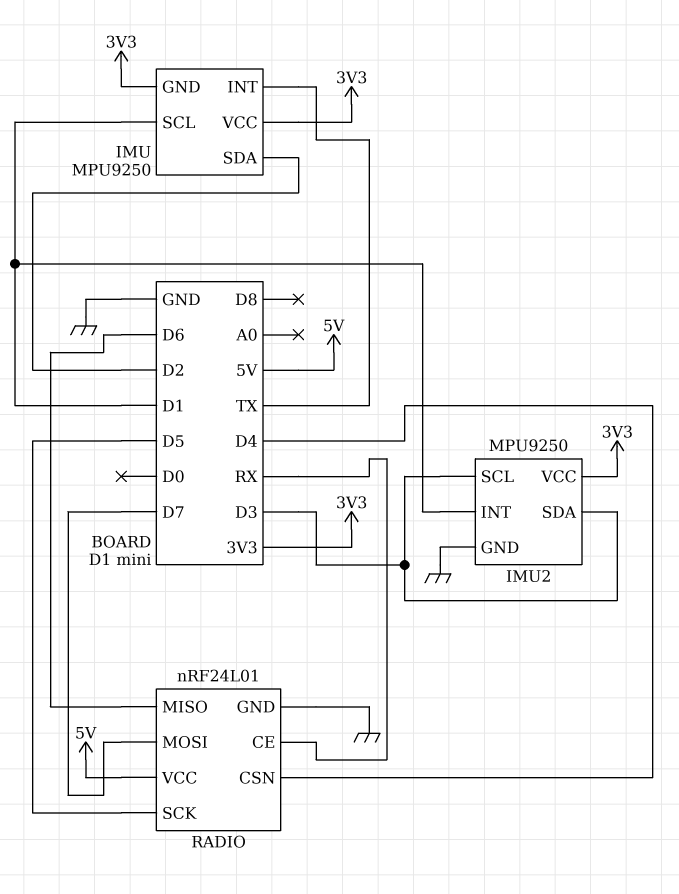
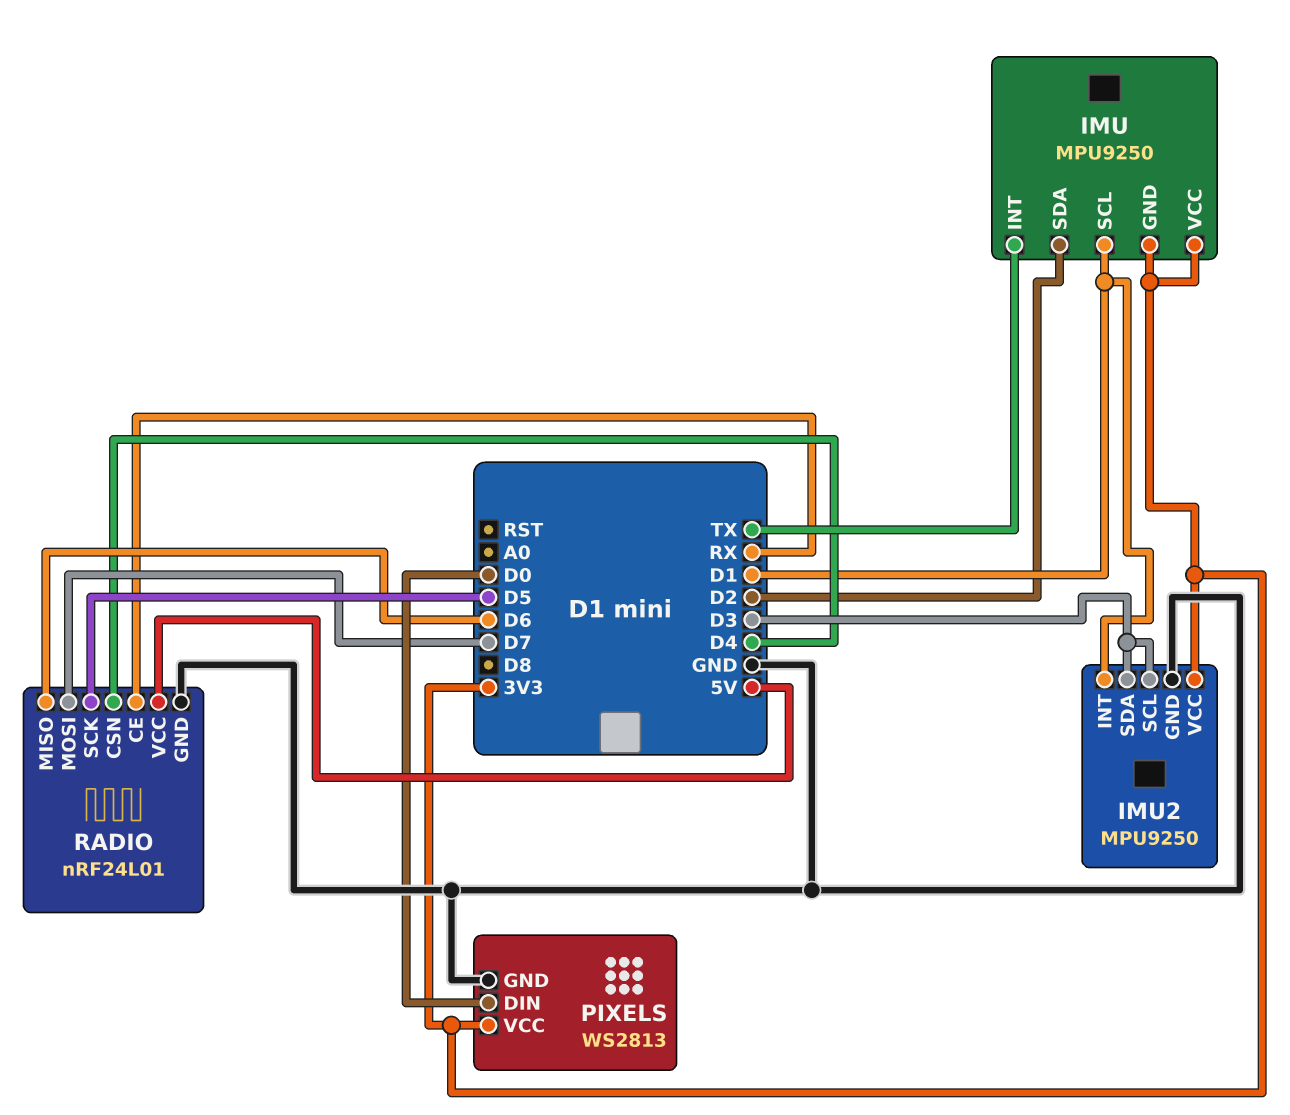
PIXELS: none -> WS2813
PIXELS pin DIN: none -> D0
PIXELS pin GND: none -> GND
PIXELS pin VCC: none -> 3V3

